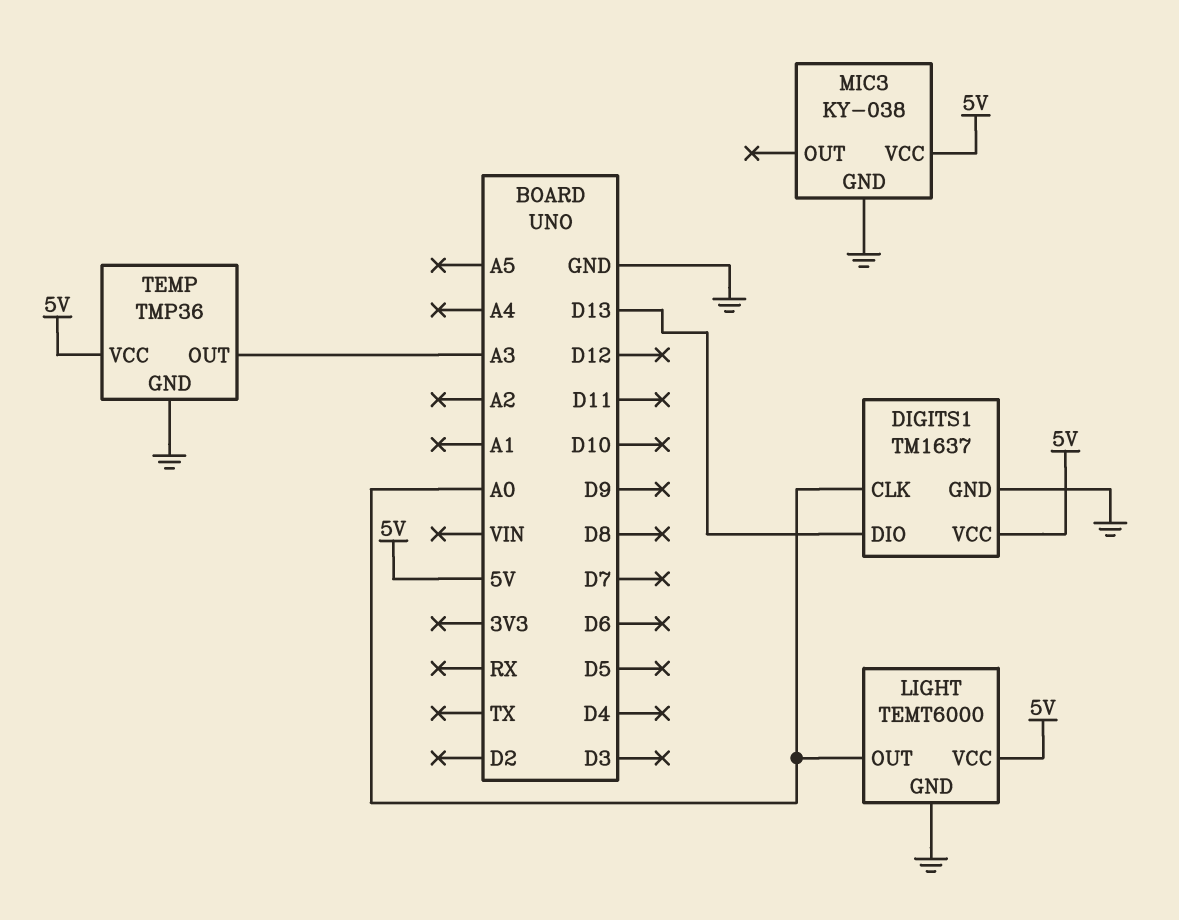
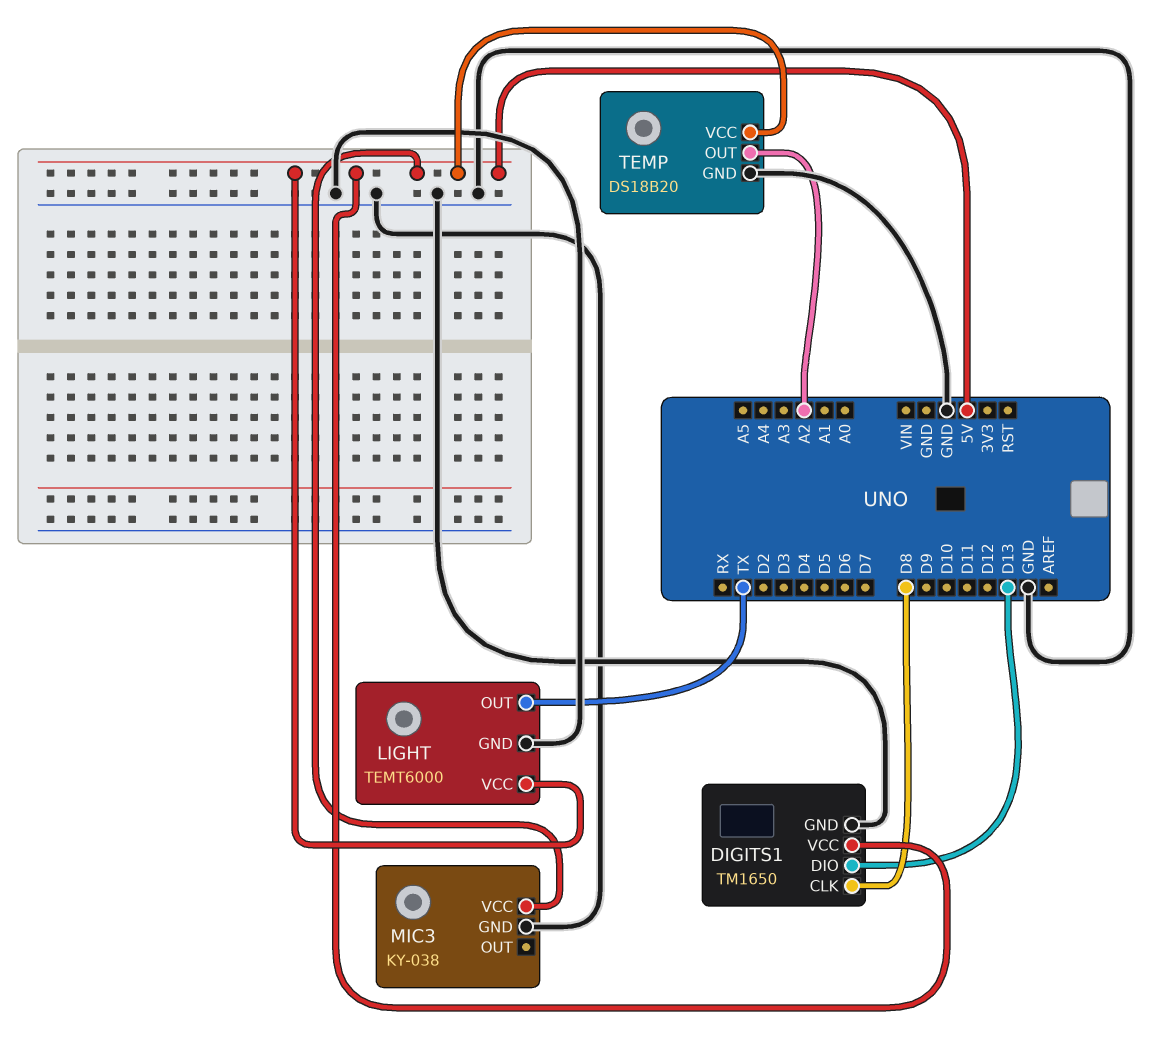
DIGITS1: TM1637 -> TM1650
DIGITS1 pin CLK: A0 -> D8
LIGHT pin OUT: A0 -> TX
TEMP: TMP36 -> DS18B20
TEMP pin OUT: A3 -> A2

